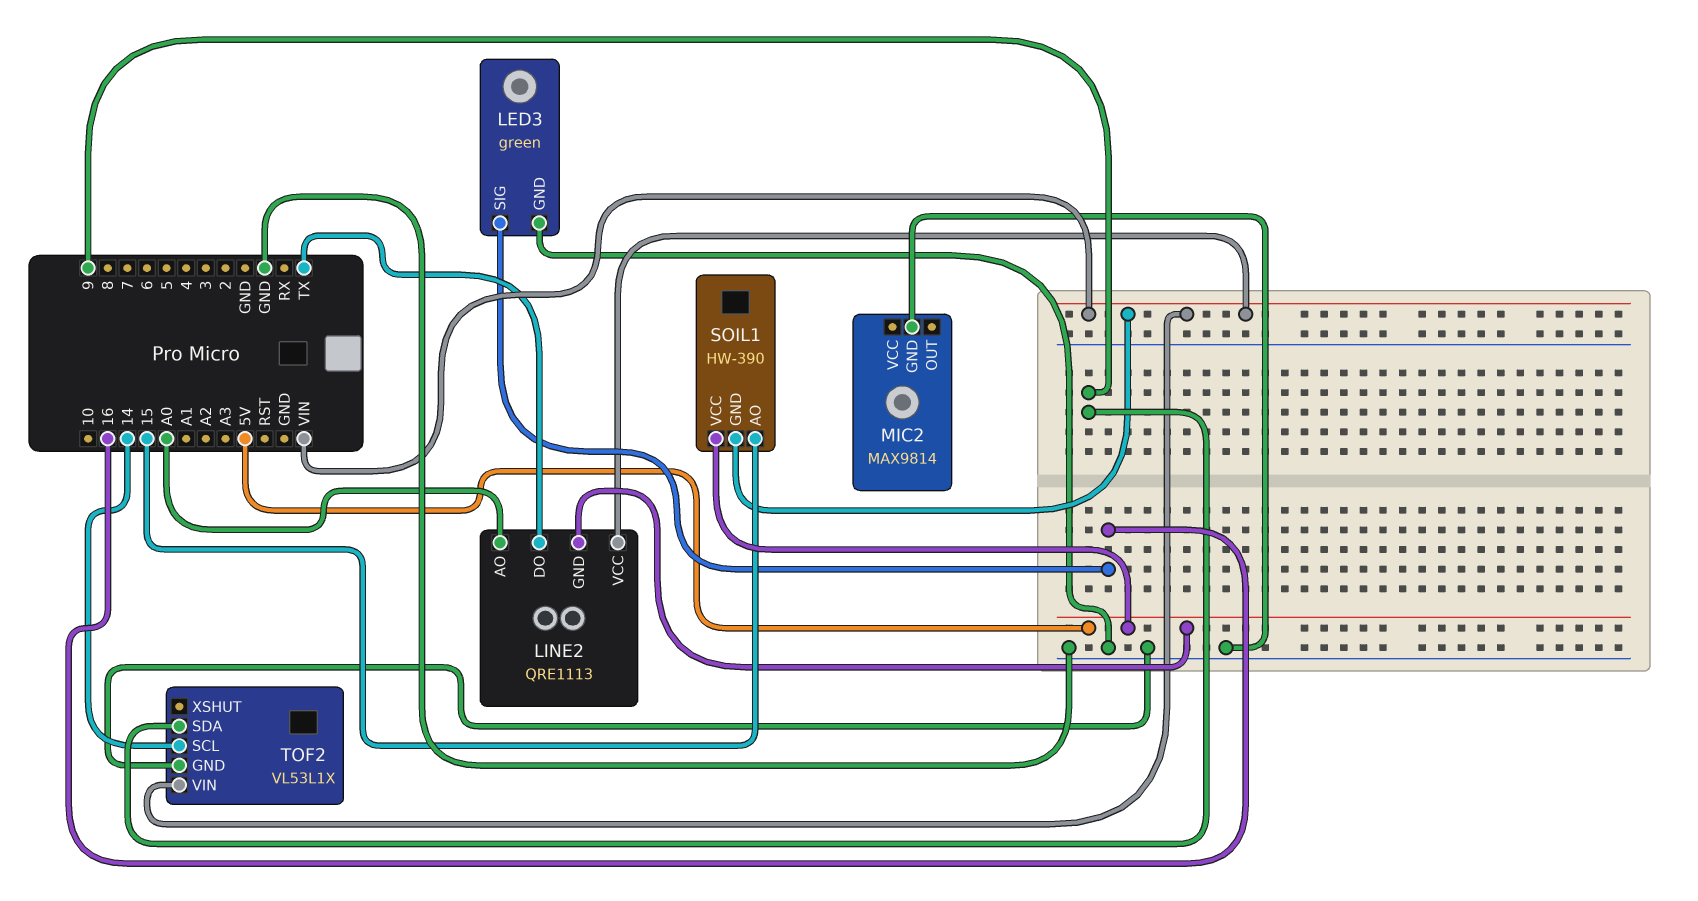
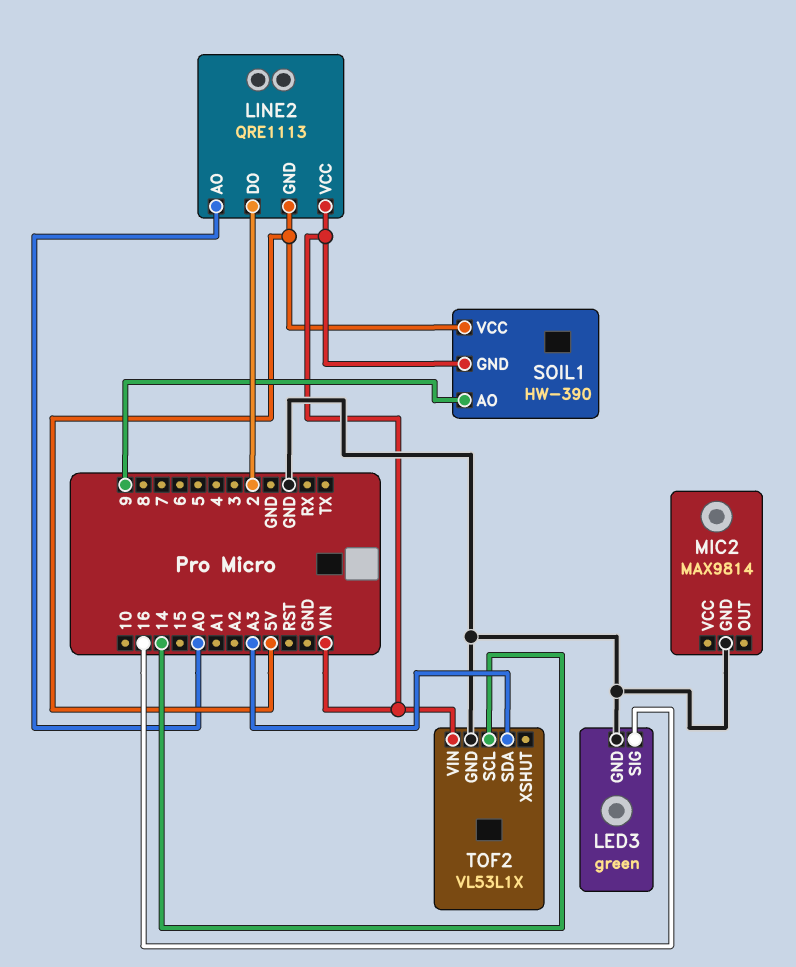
LINE2 pin DO: TX -> 2
SOIL1 pin AO: 15 -> 9
TOF2 pin SDA: 9 -> A3

